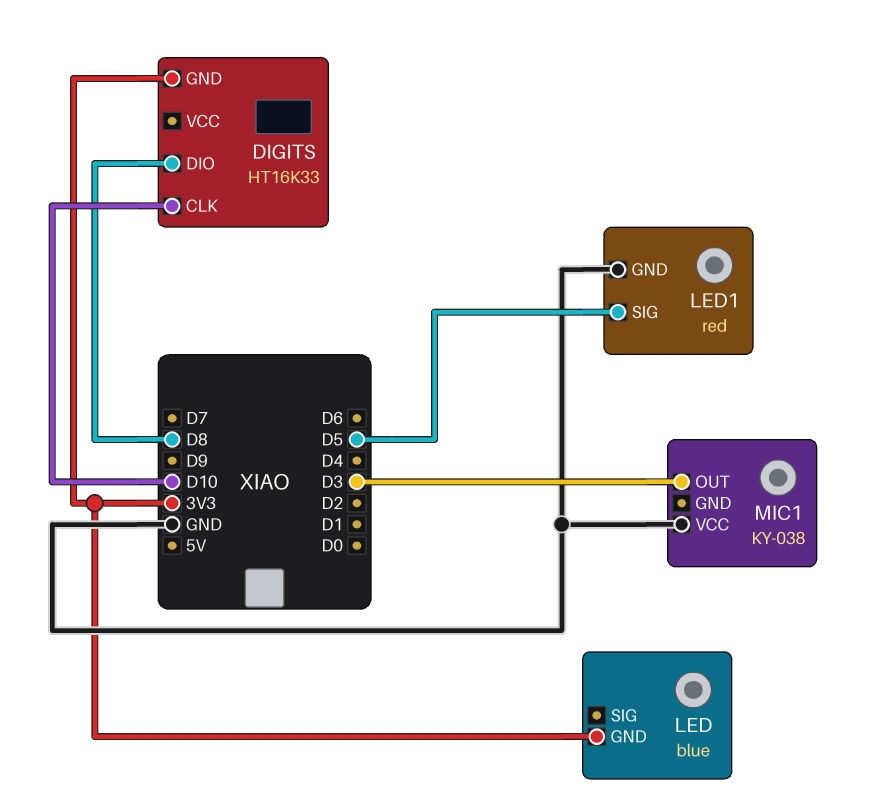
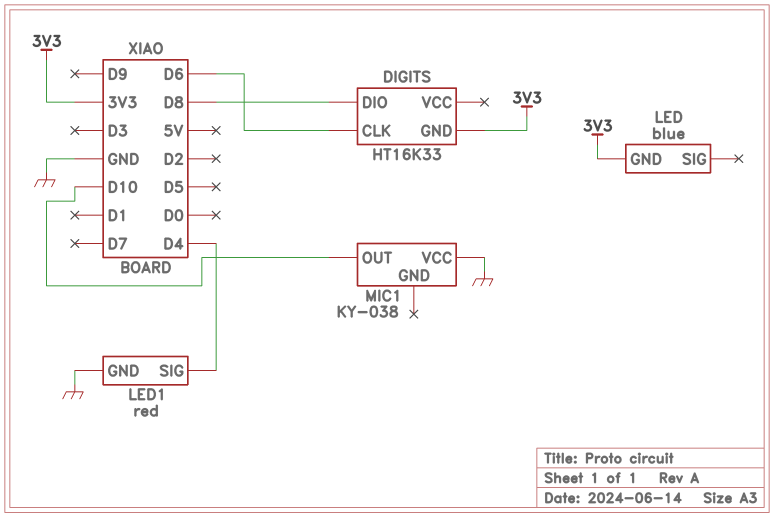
DIGITS pin CLK: D10 -> D6
LED1 pin SIG: D5 -> D4
MIC1 pin OUT: D3 -> D10

